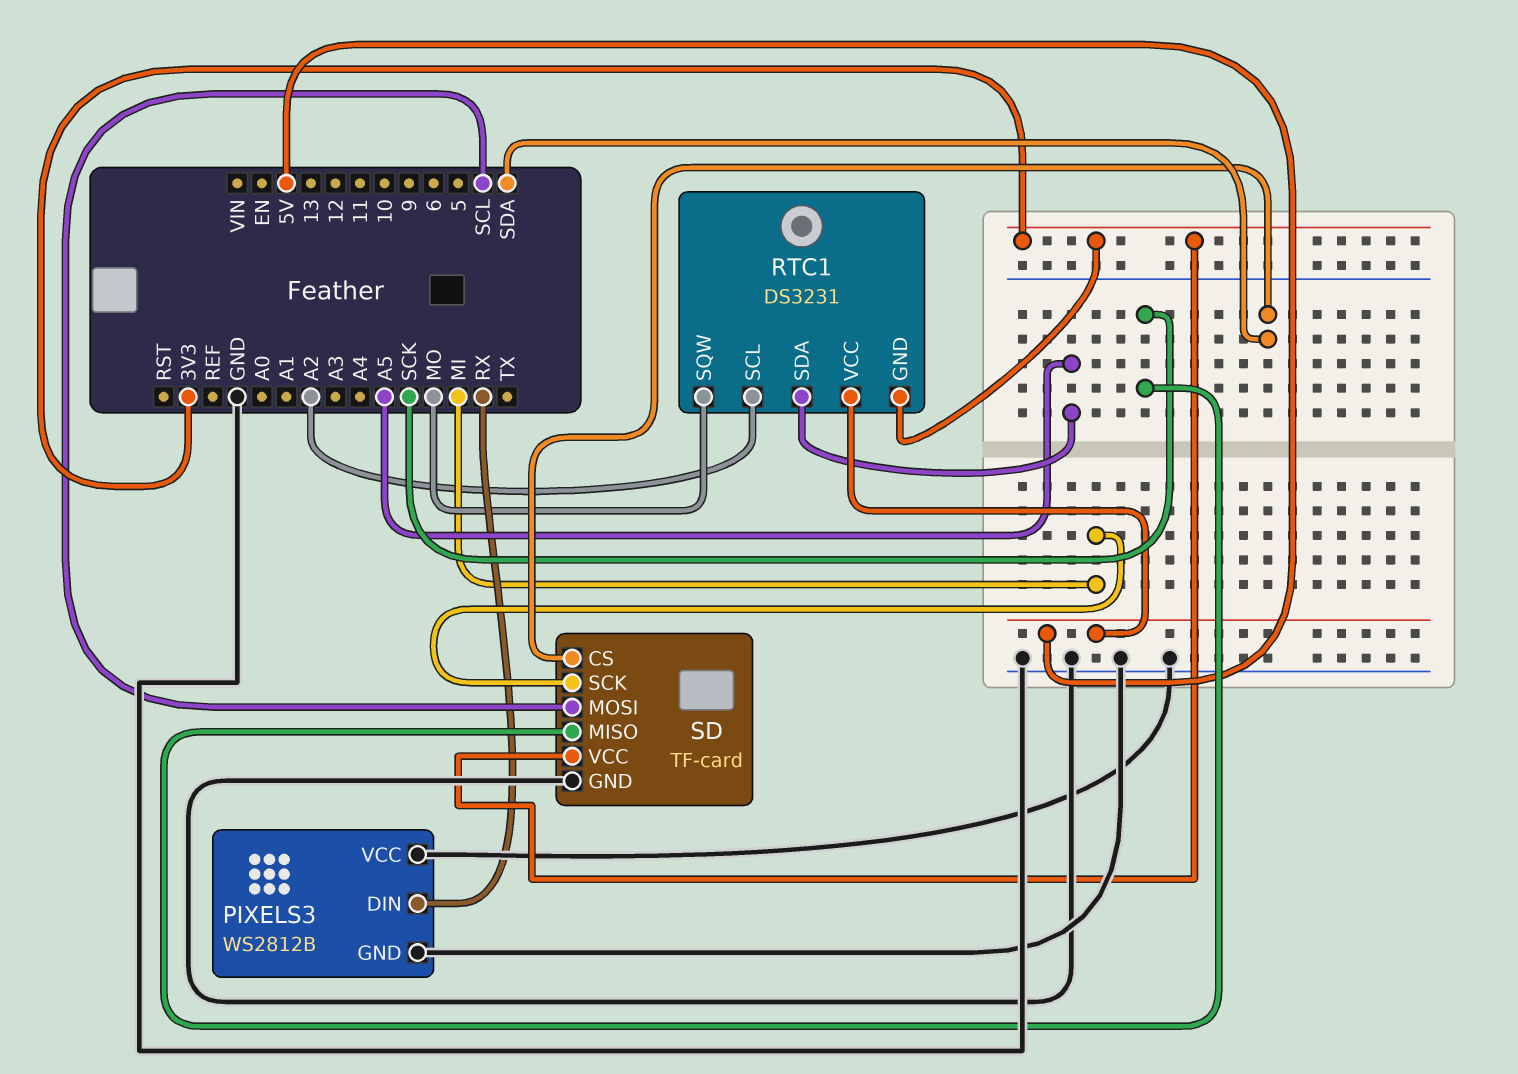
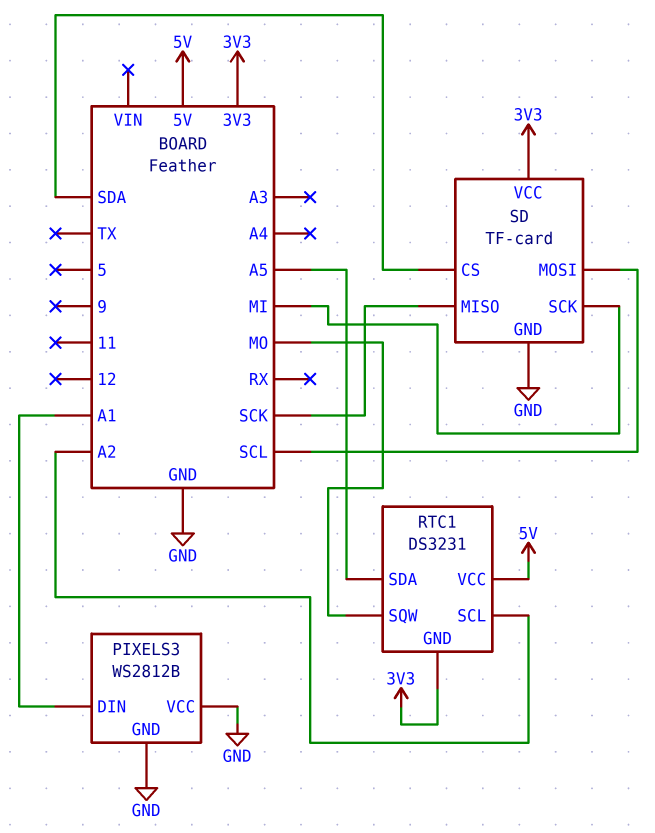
PIXELS3 pin DIN: RX -> A1

